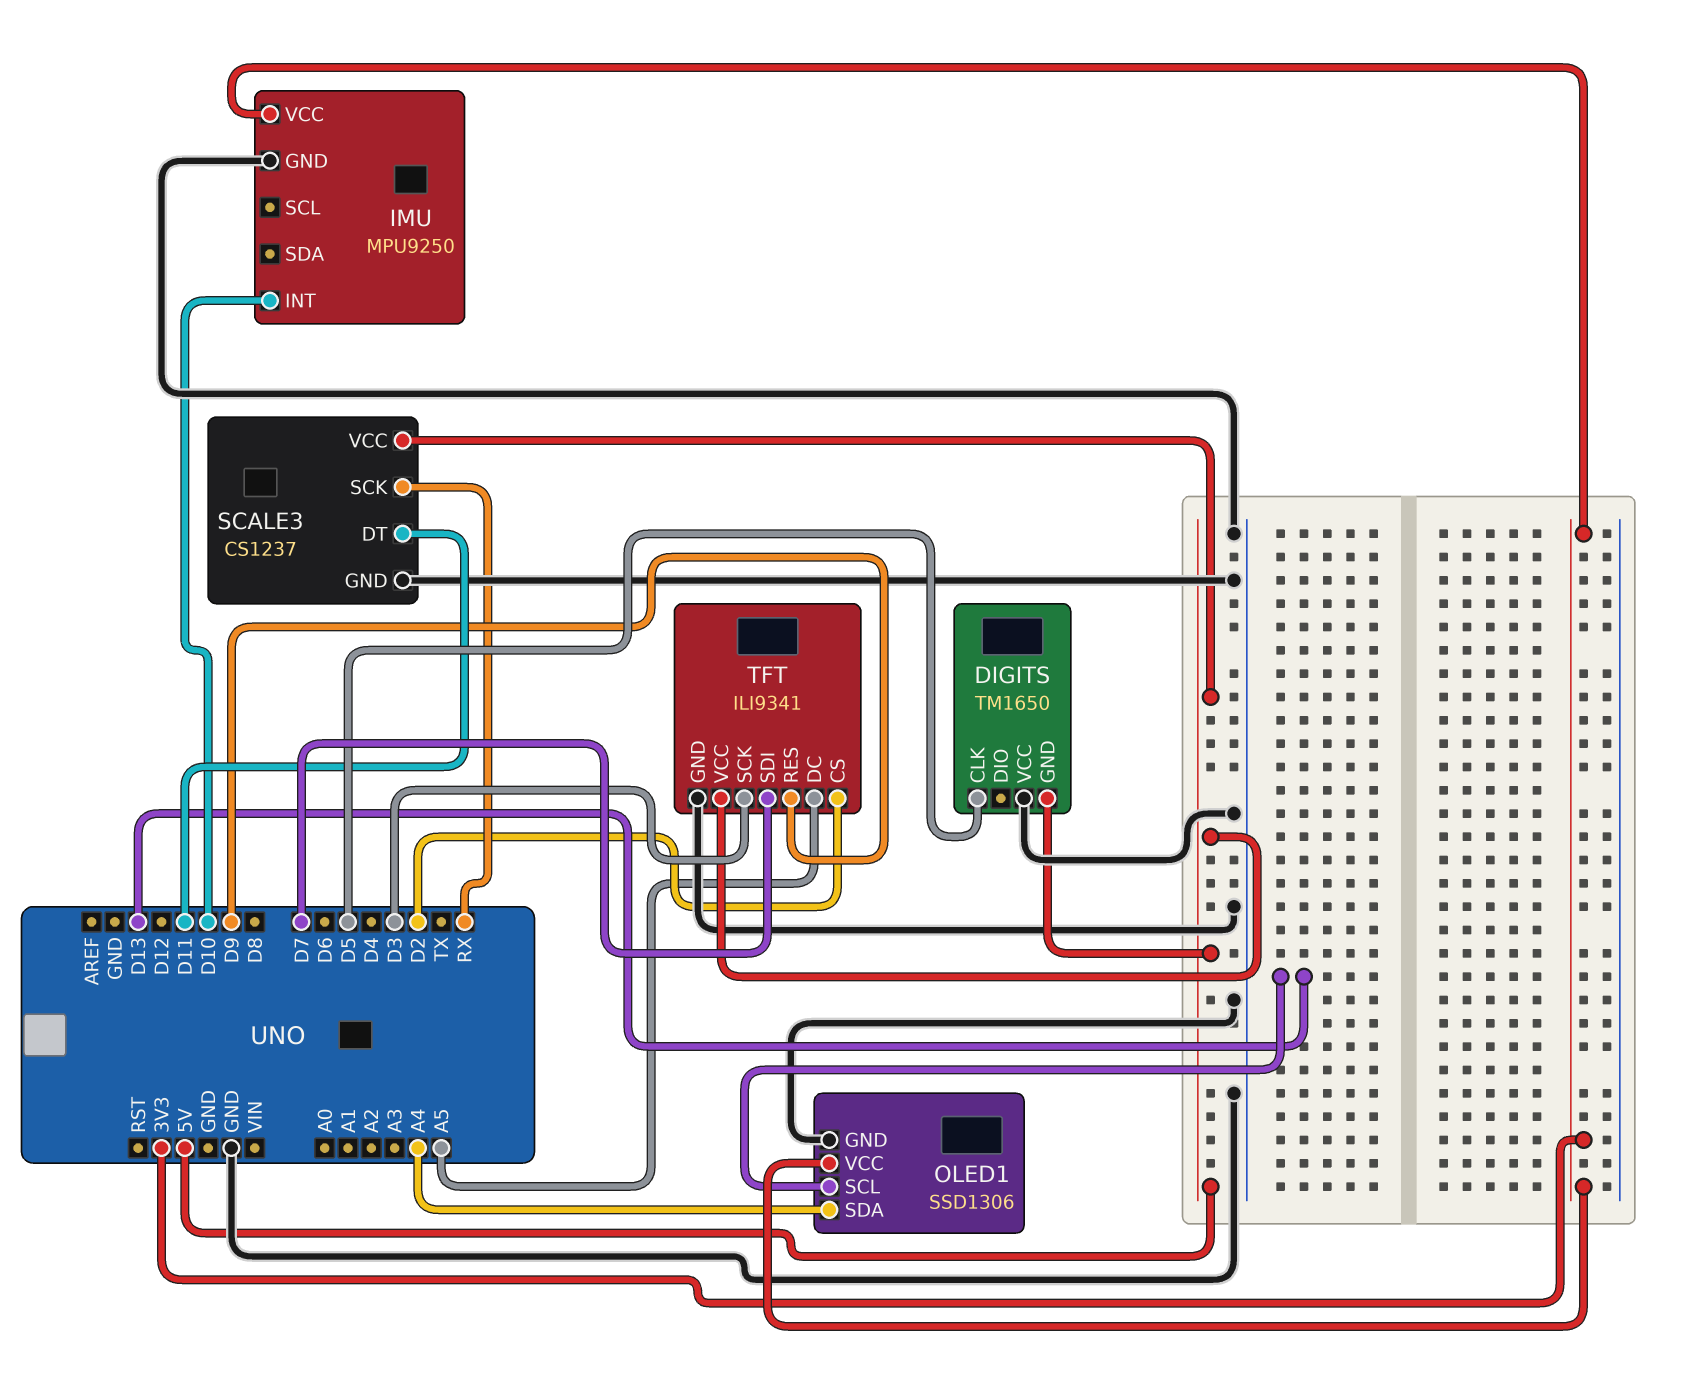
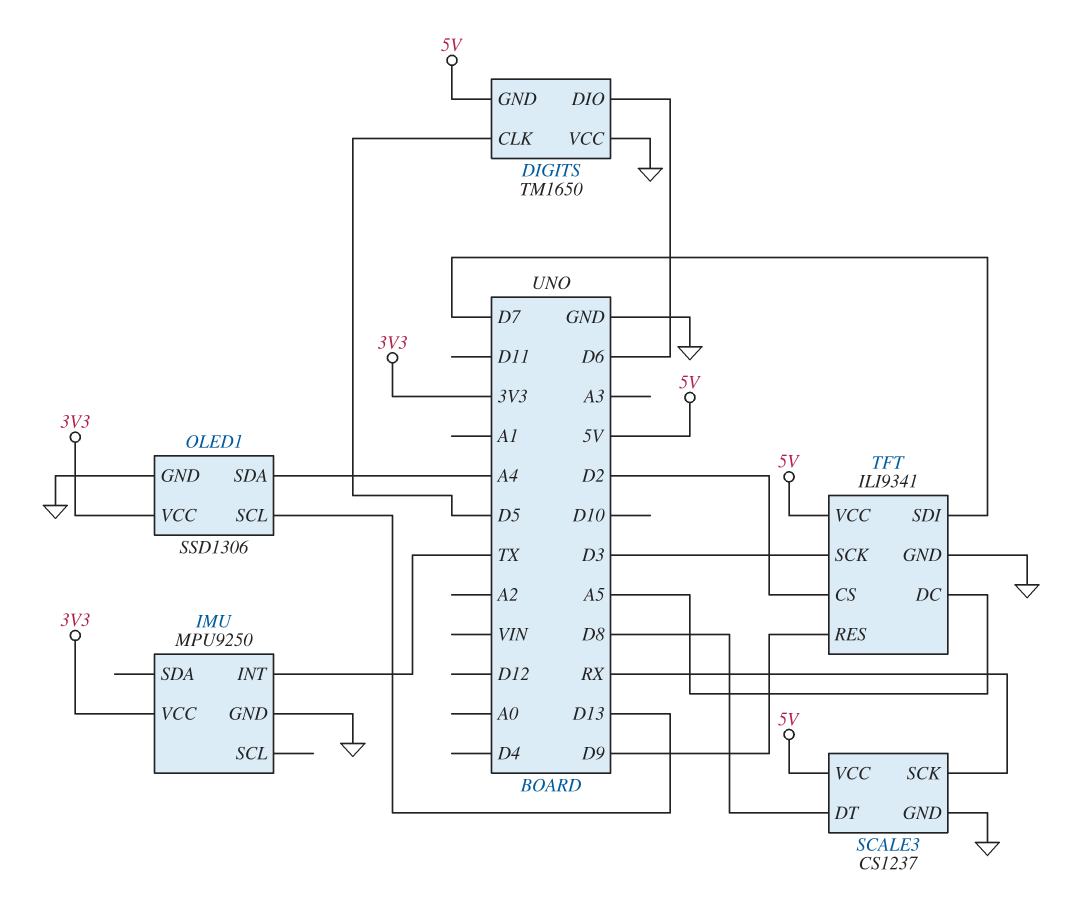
DIGITS pin DIO: none -> D6
IMU pin INT: D10 -> TX
SCALE3 pin DT: D11 -> D8

